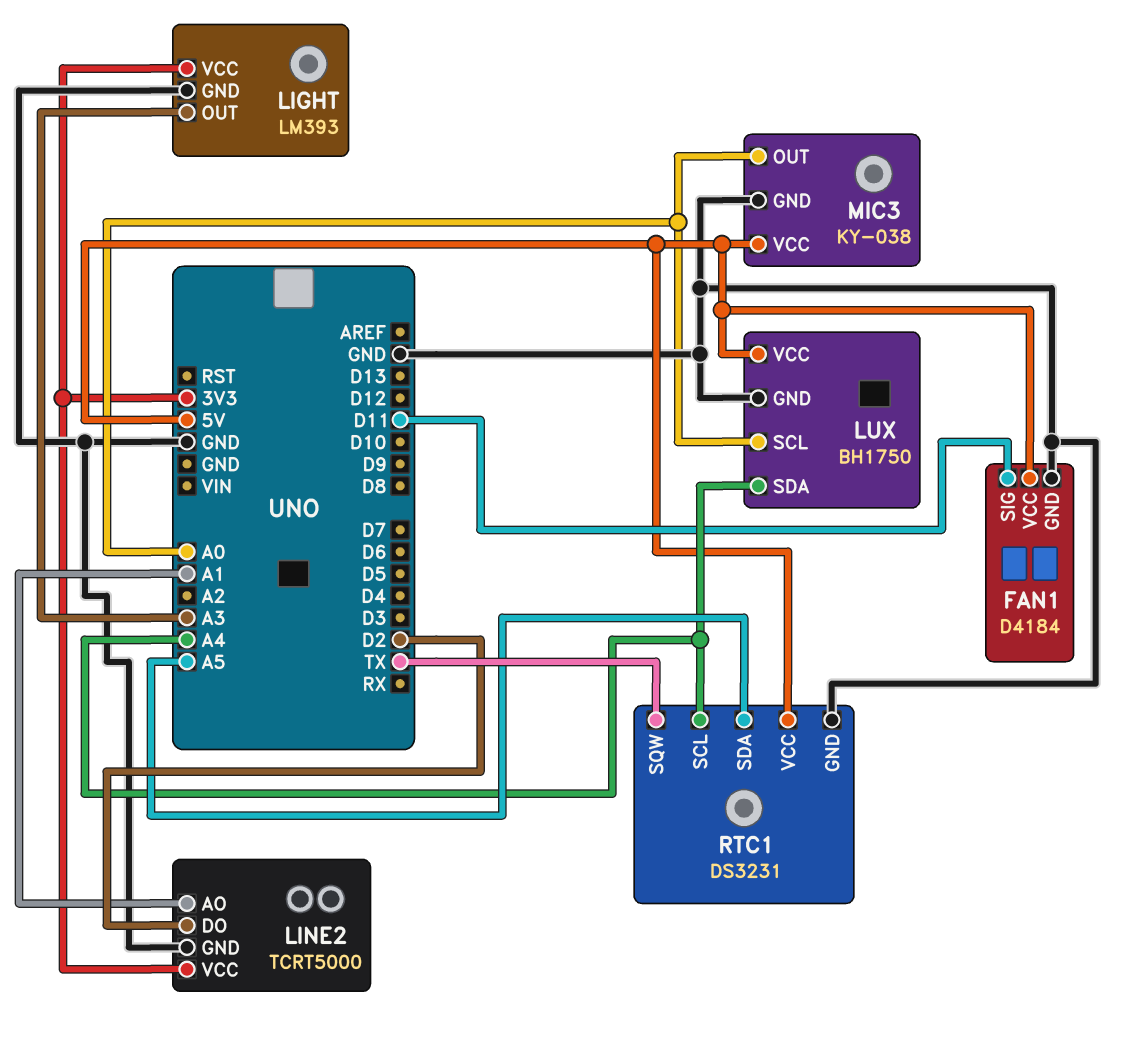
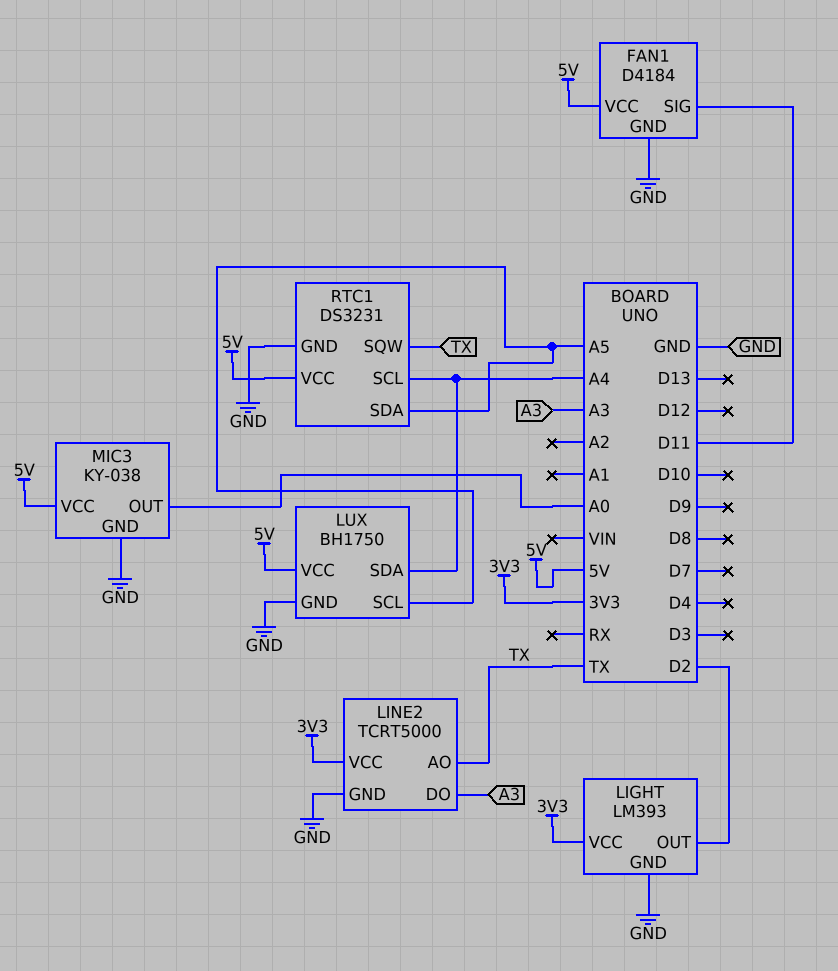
LIGHT pin OUT: A3 -> D2
LINE2 pin AO: A1 -> TX
LINE2 pin DO: D2 -> A3
LUX pin SCL: A0 -> A5

